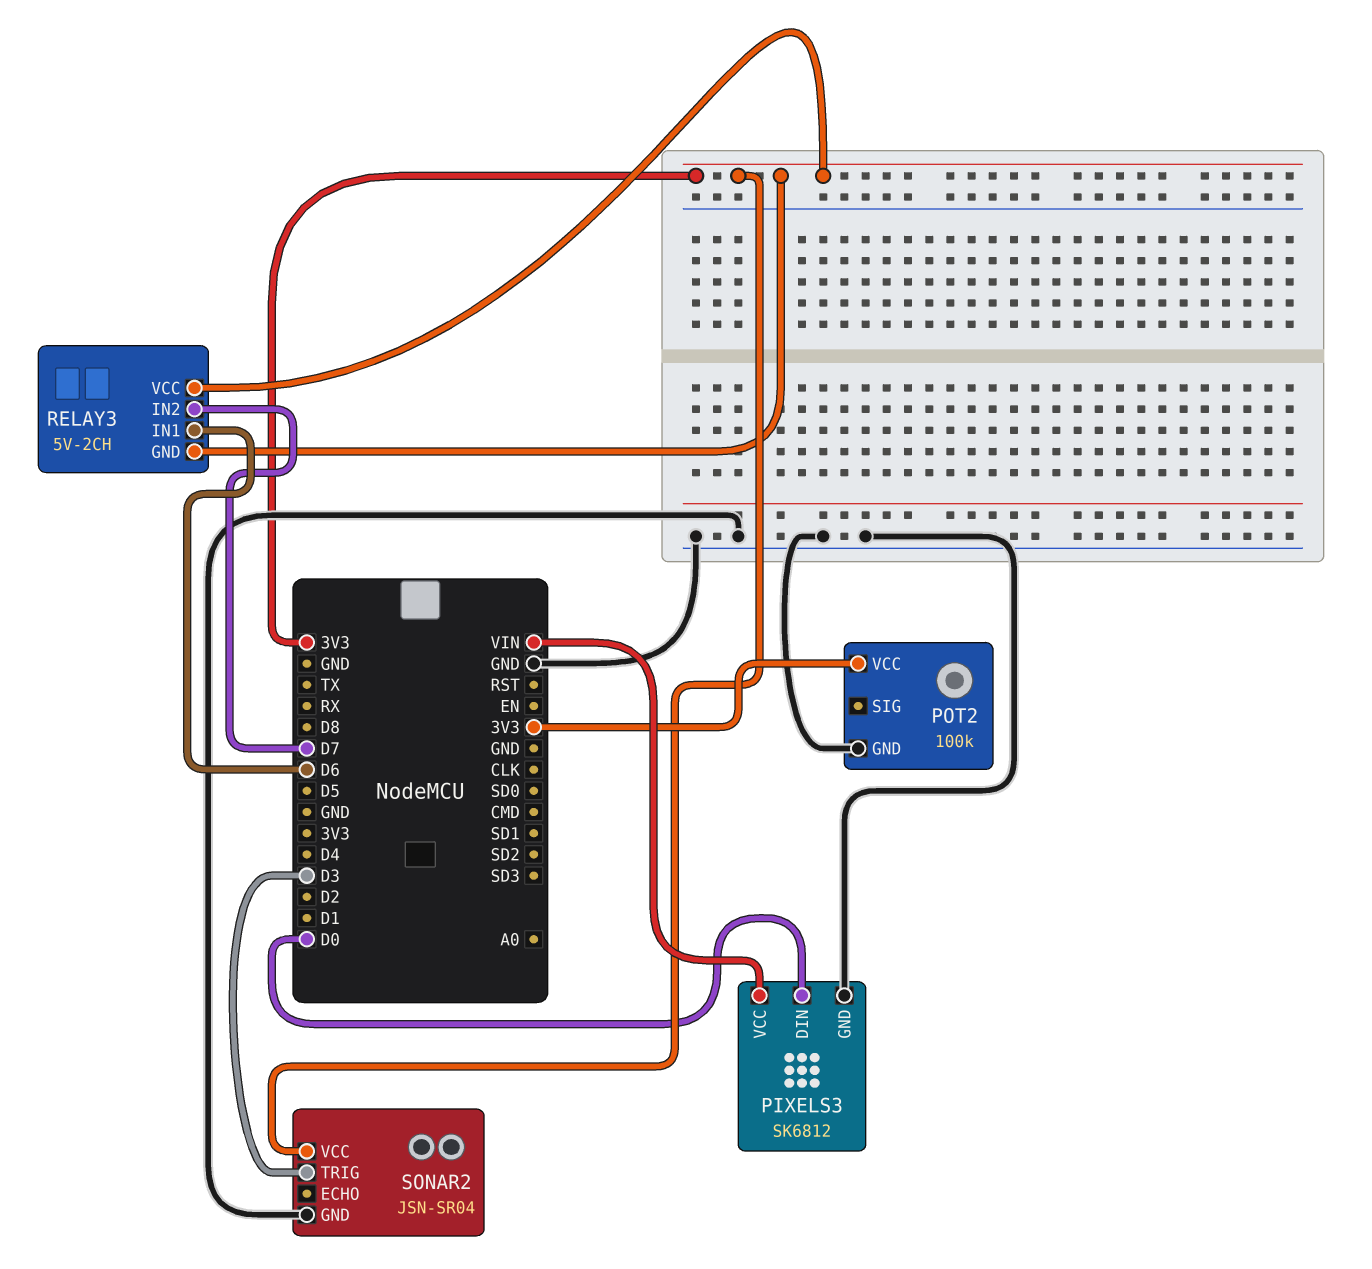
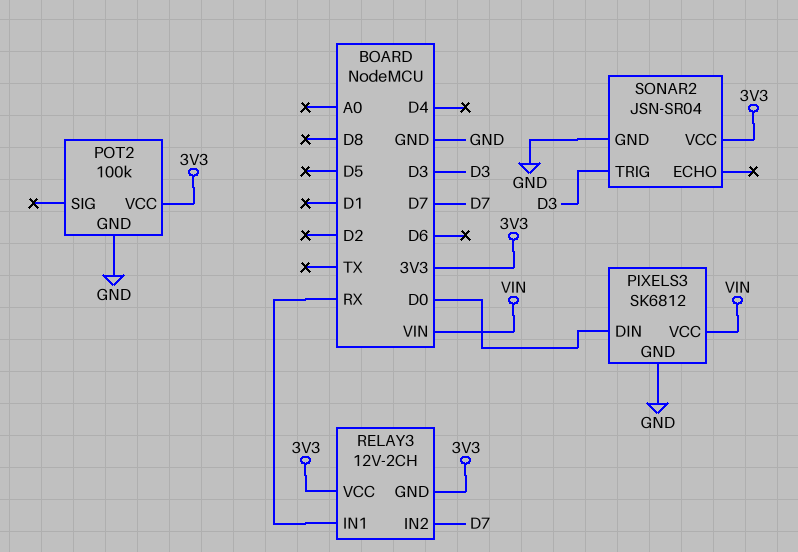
RELAY3: 5V-2CH -> 12V-2CH
RELAY3 pin IN1: D6 -> RX

